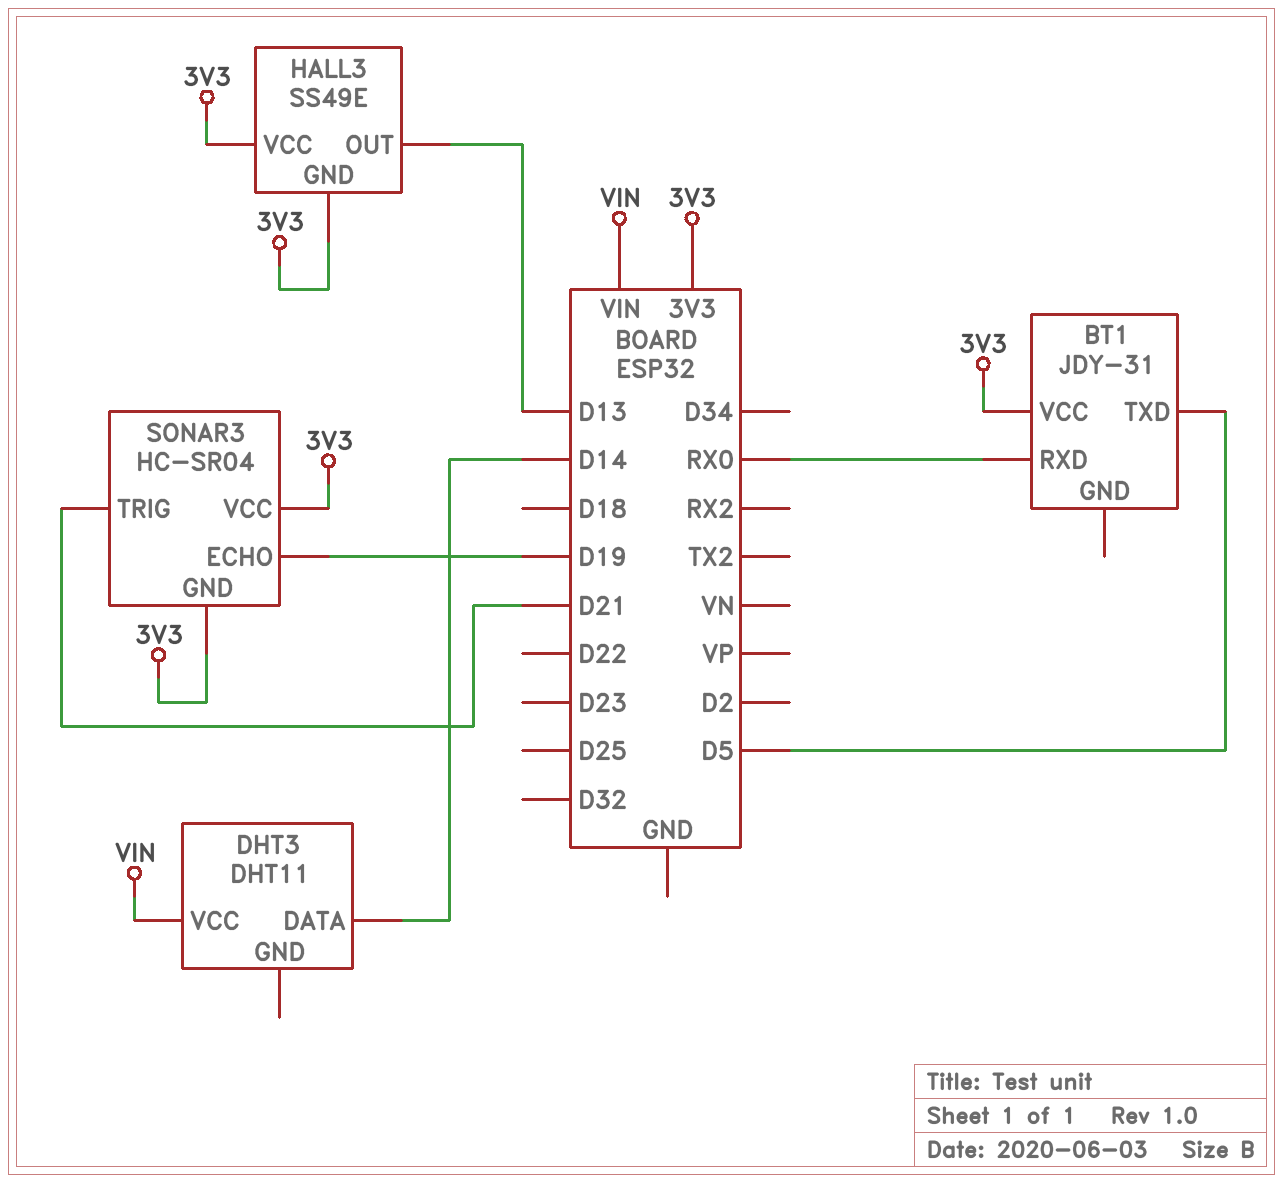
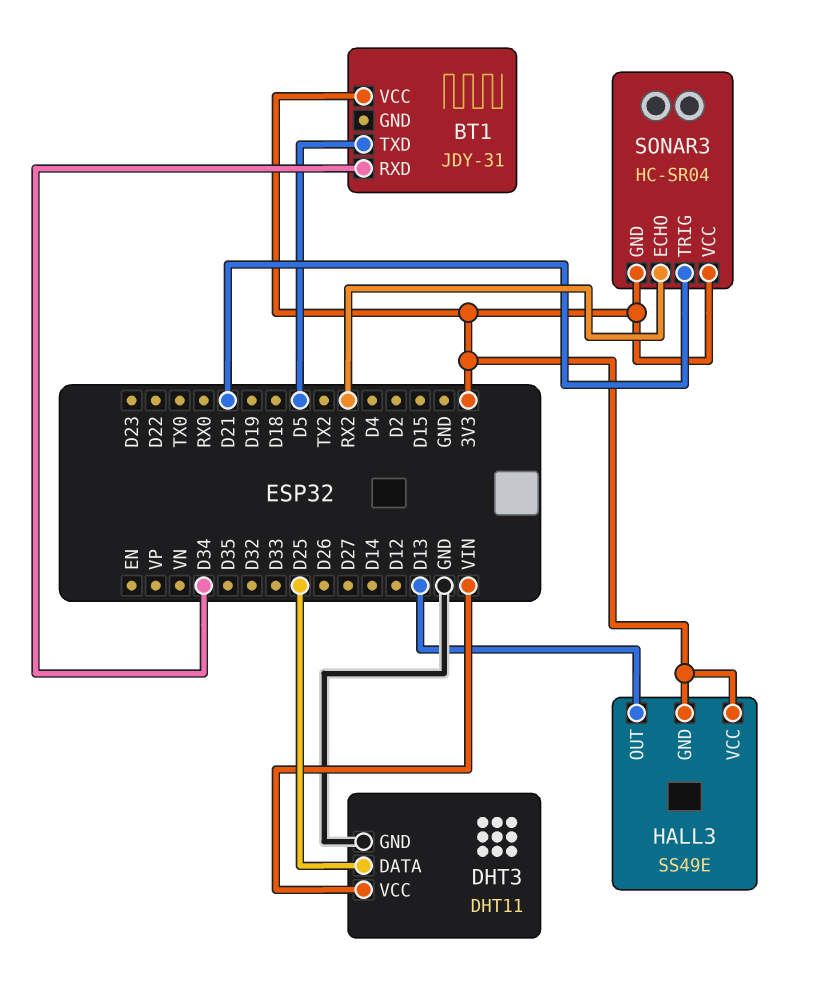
BT1 pin RXD: RX0 -> D34
DHT3 pin DATA: D14 -> D25
DHT3 pin GND: none -> GND
SONAR3 pin ECHO: D19 -> RX2

